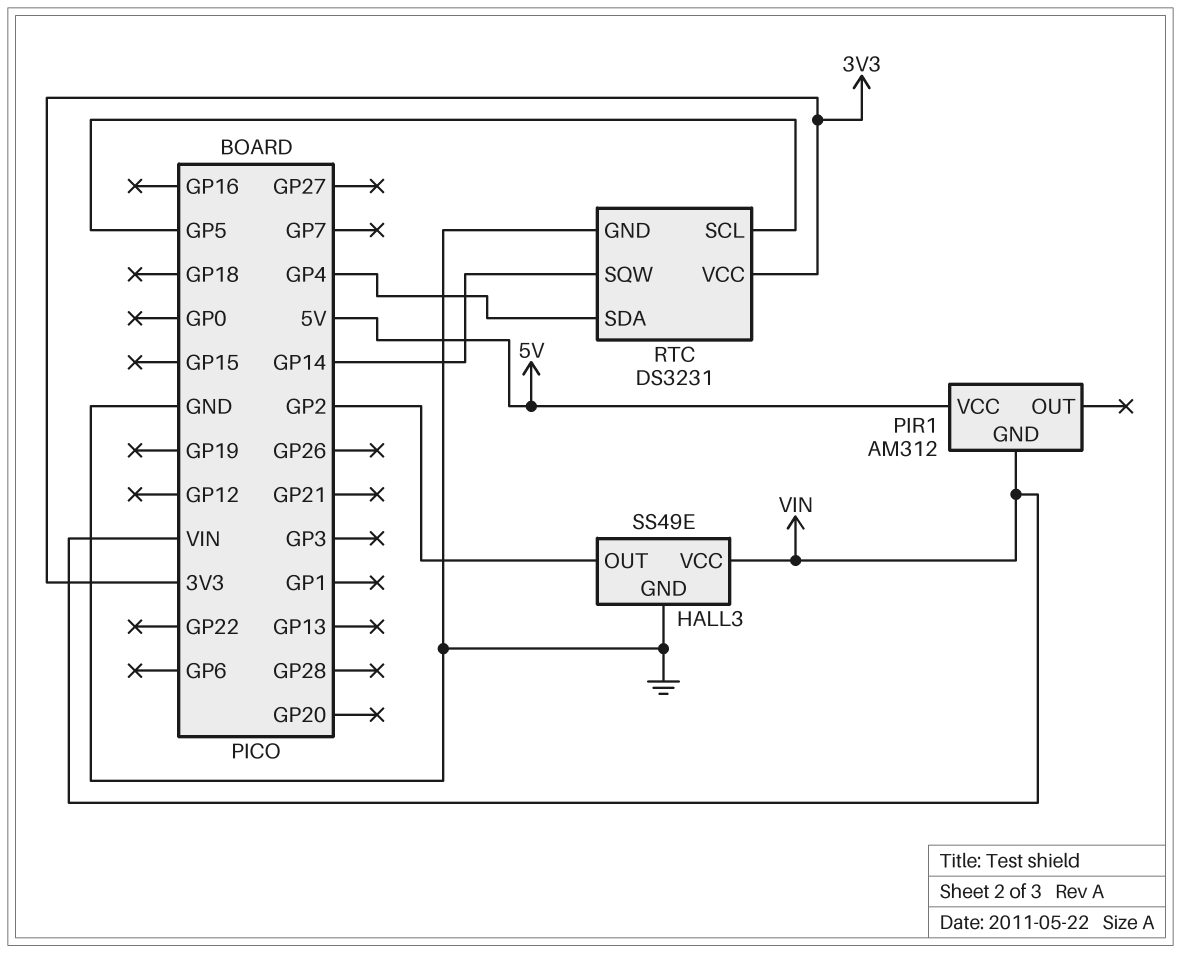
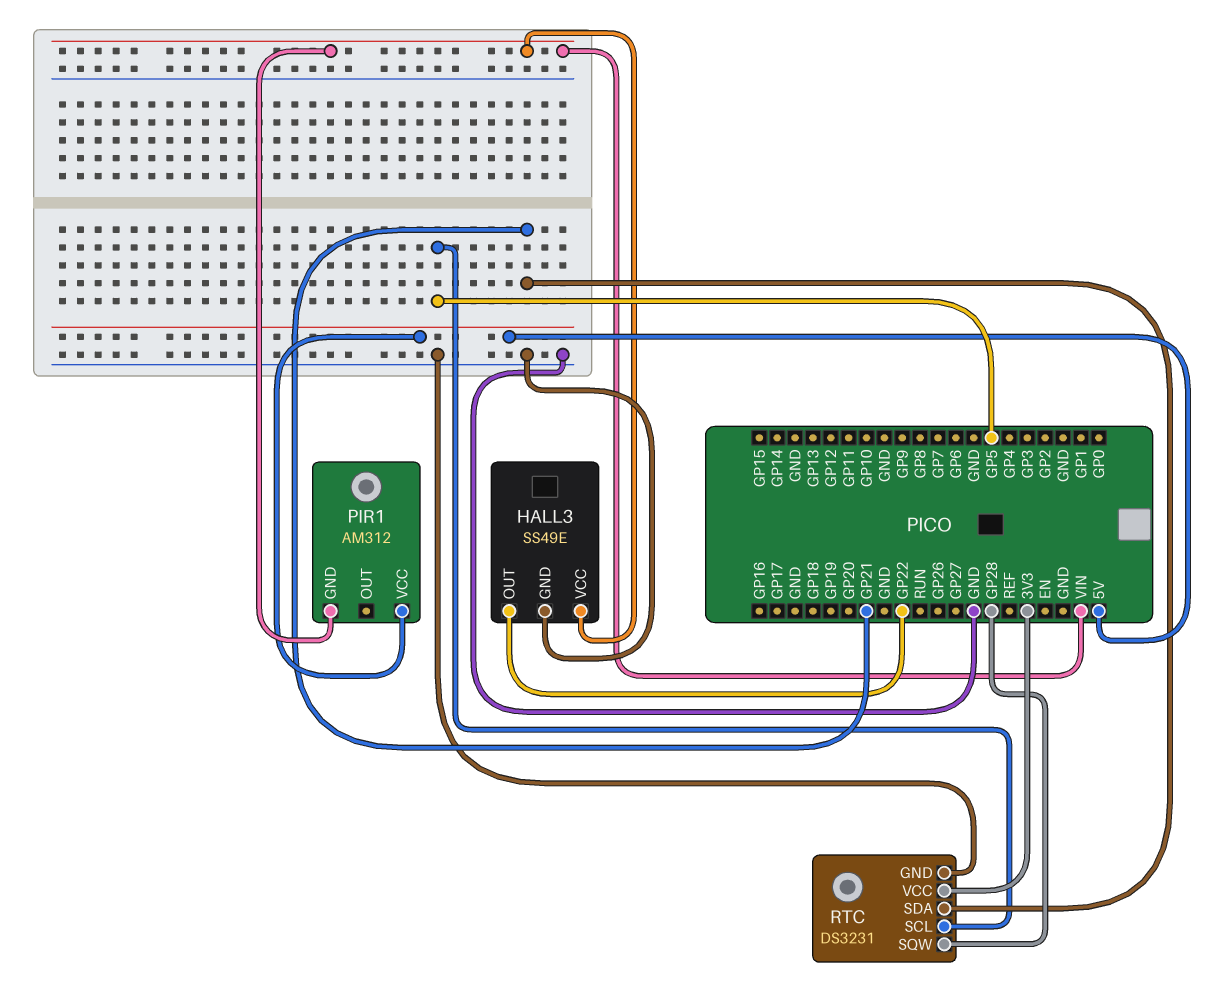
HALL3 pin OUT: GP2 -> GP22
RTC pin SDA: GP4 -> GP21
RTC pin SQW: GP14 -> GP28

